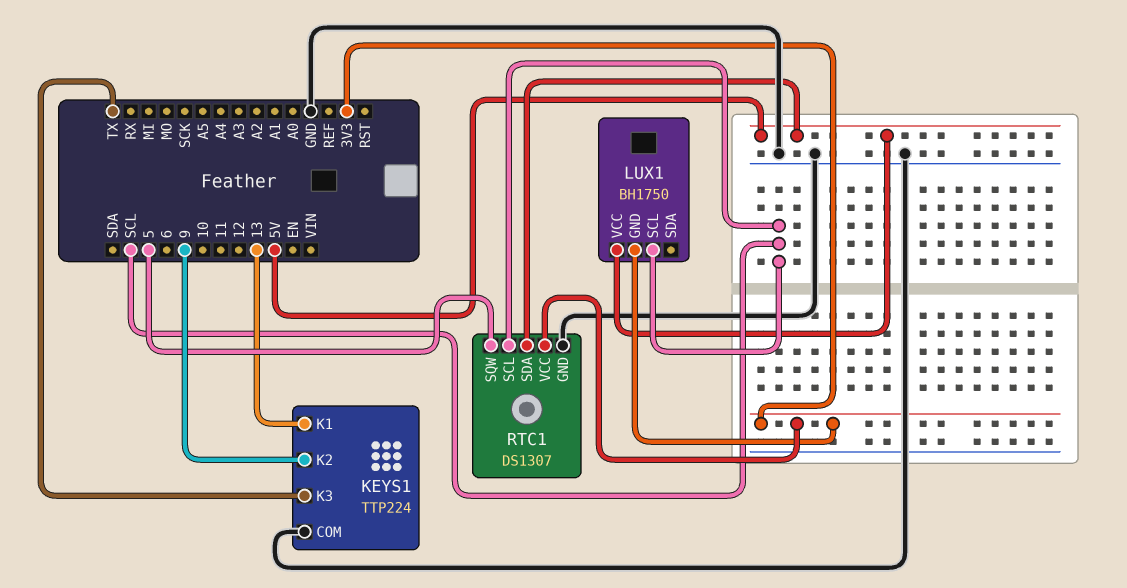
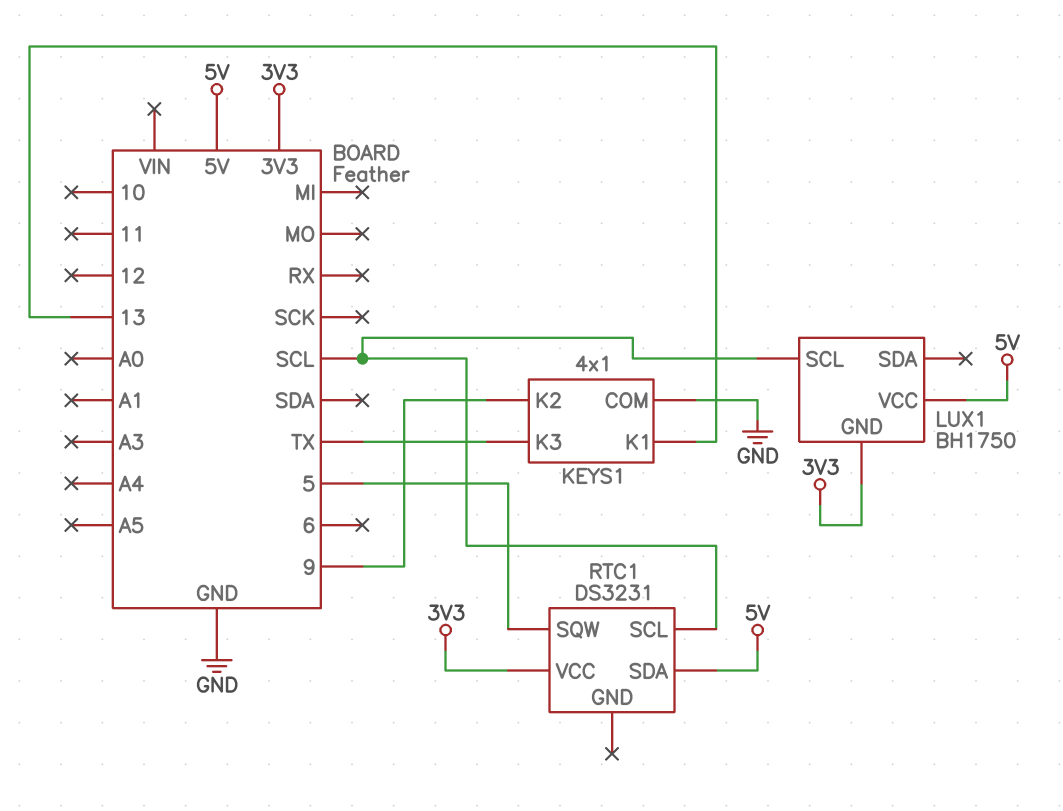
KEYS1: TTP224 -> 4x1
RTC1: DS1307 -> DS3231
RTC1 pin GND: GND -> none

